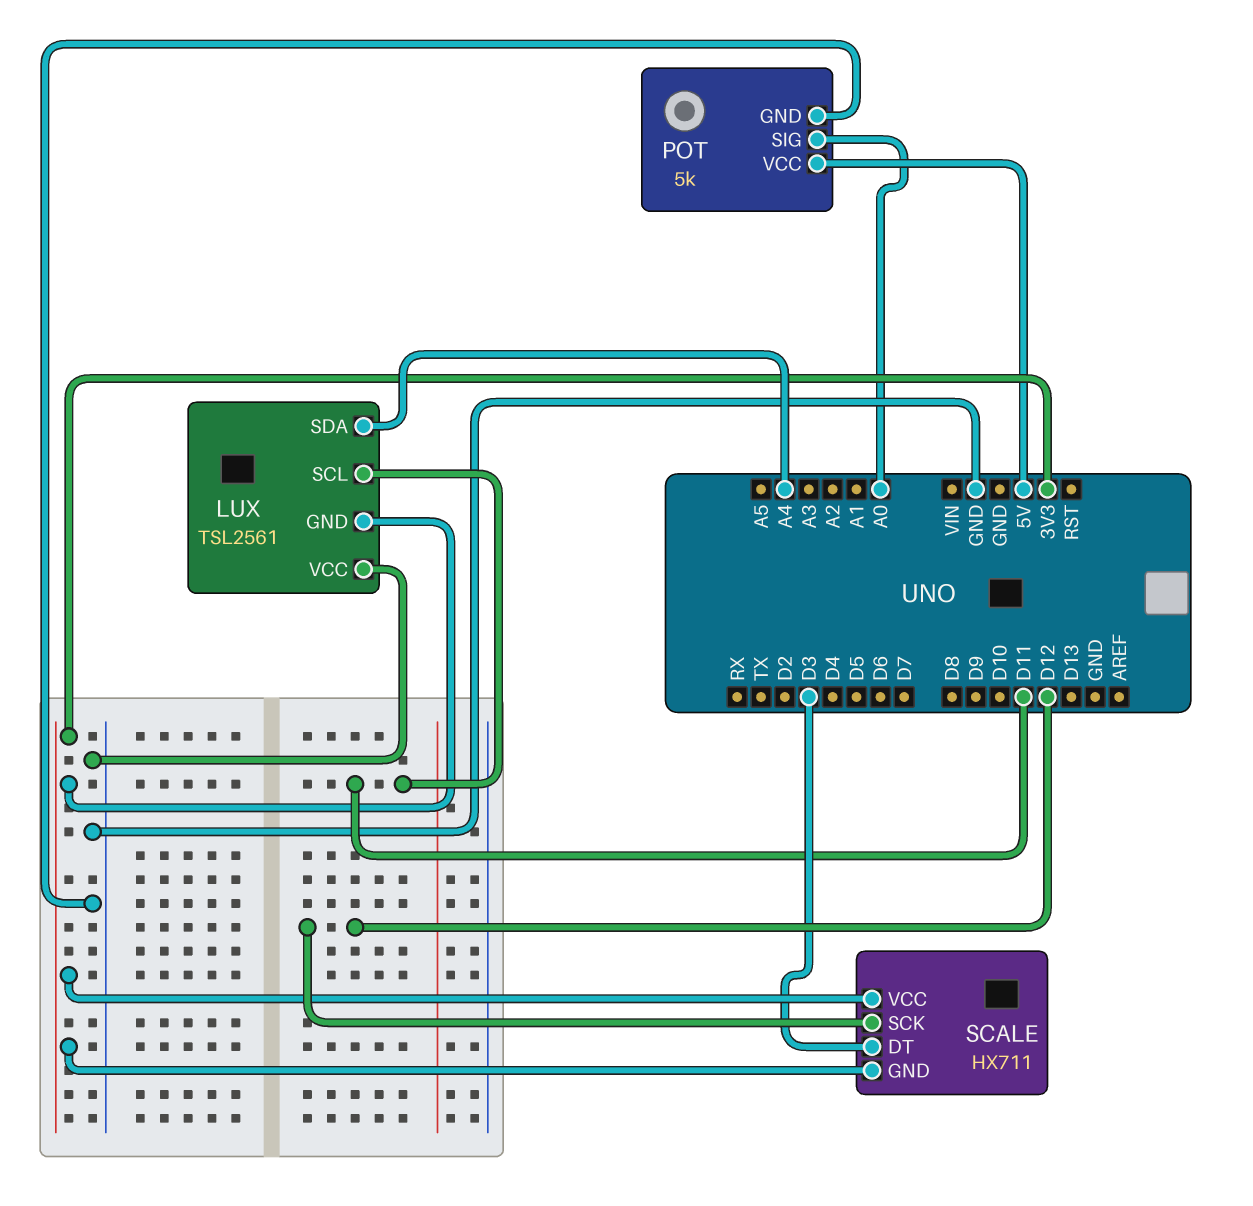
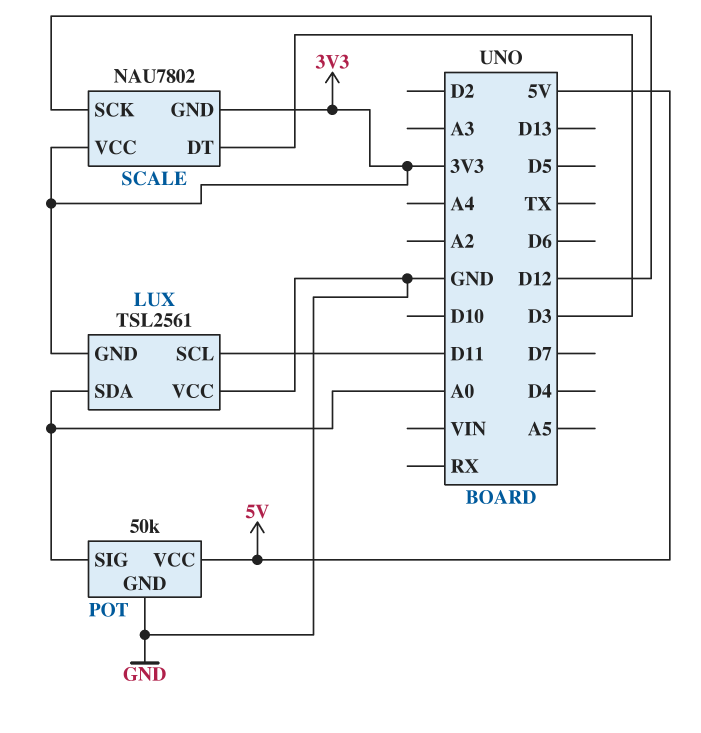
LUX pin SDA: A4 -> A0
POT: 5k -> 50k
SCALE: HX711 -> NAU7802

